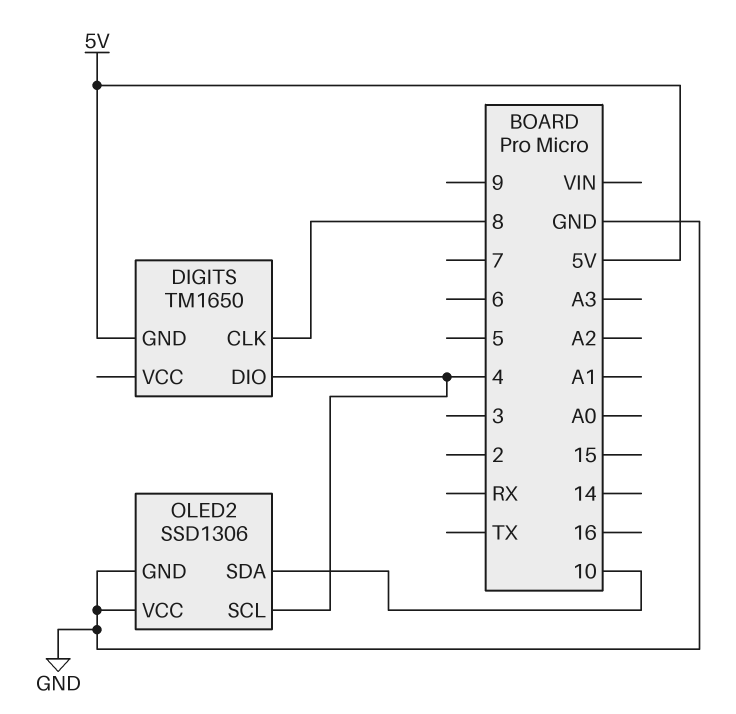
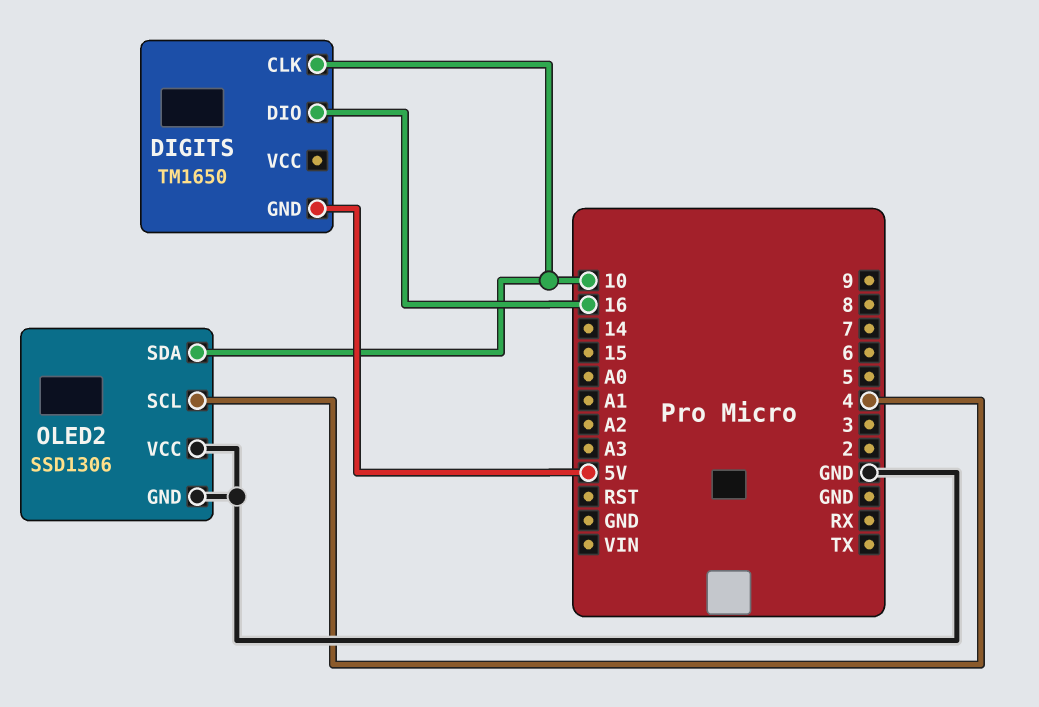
DIGITS pin CLK: 8 -> 10
DIGITS pin DIO: 4 -> 16

